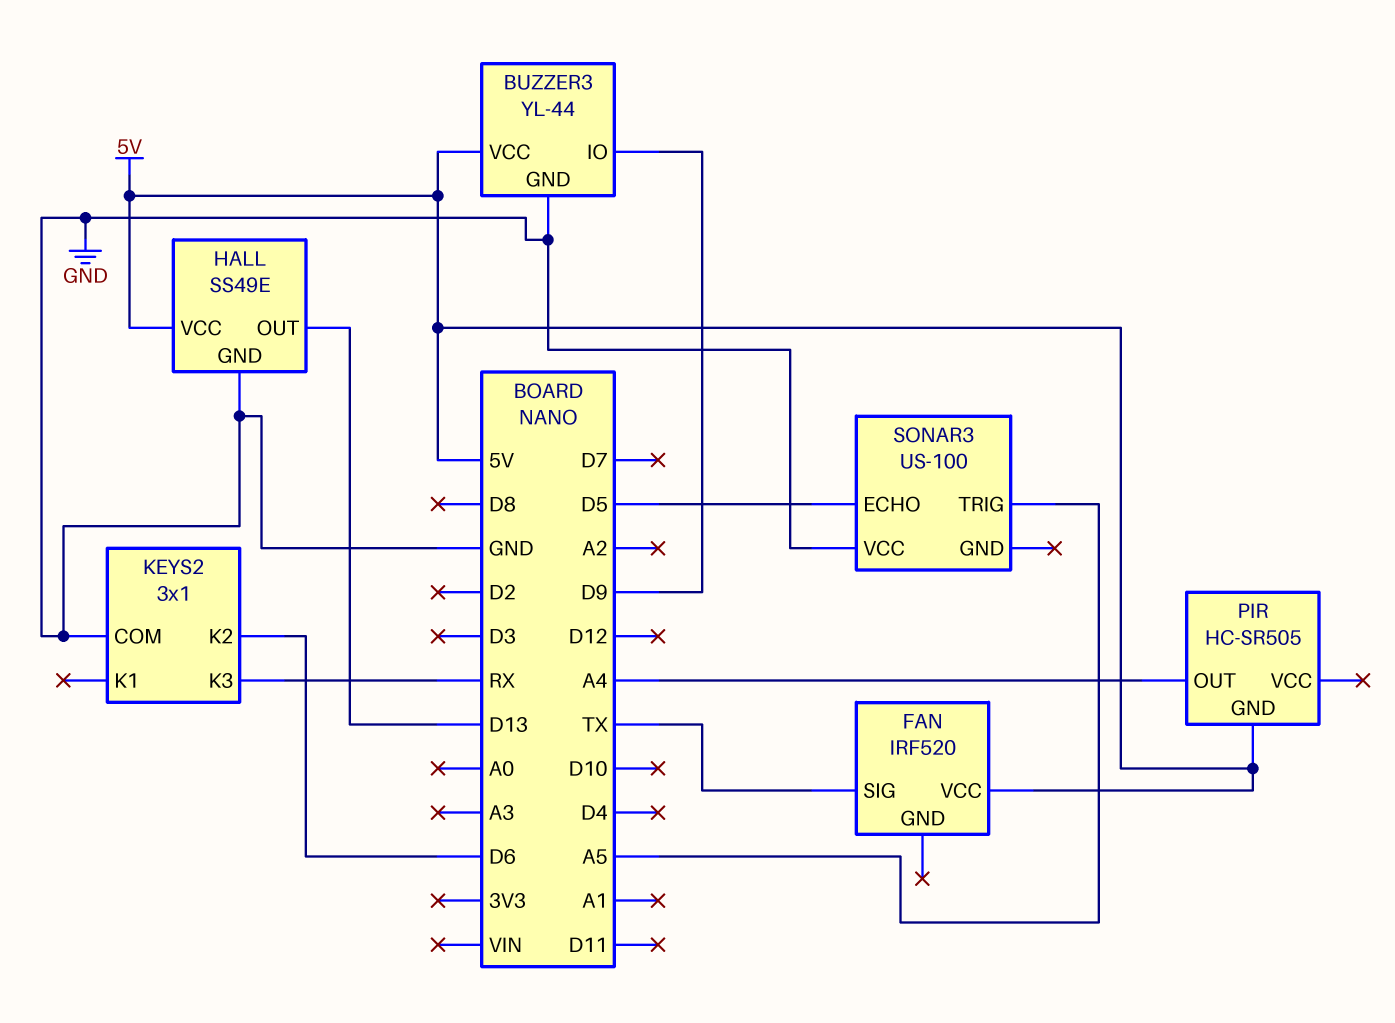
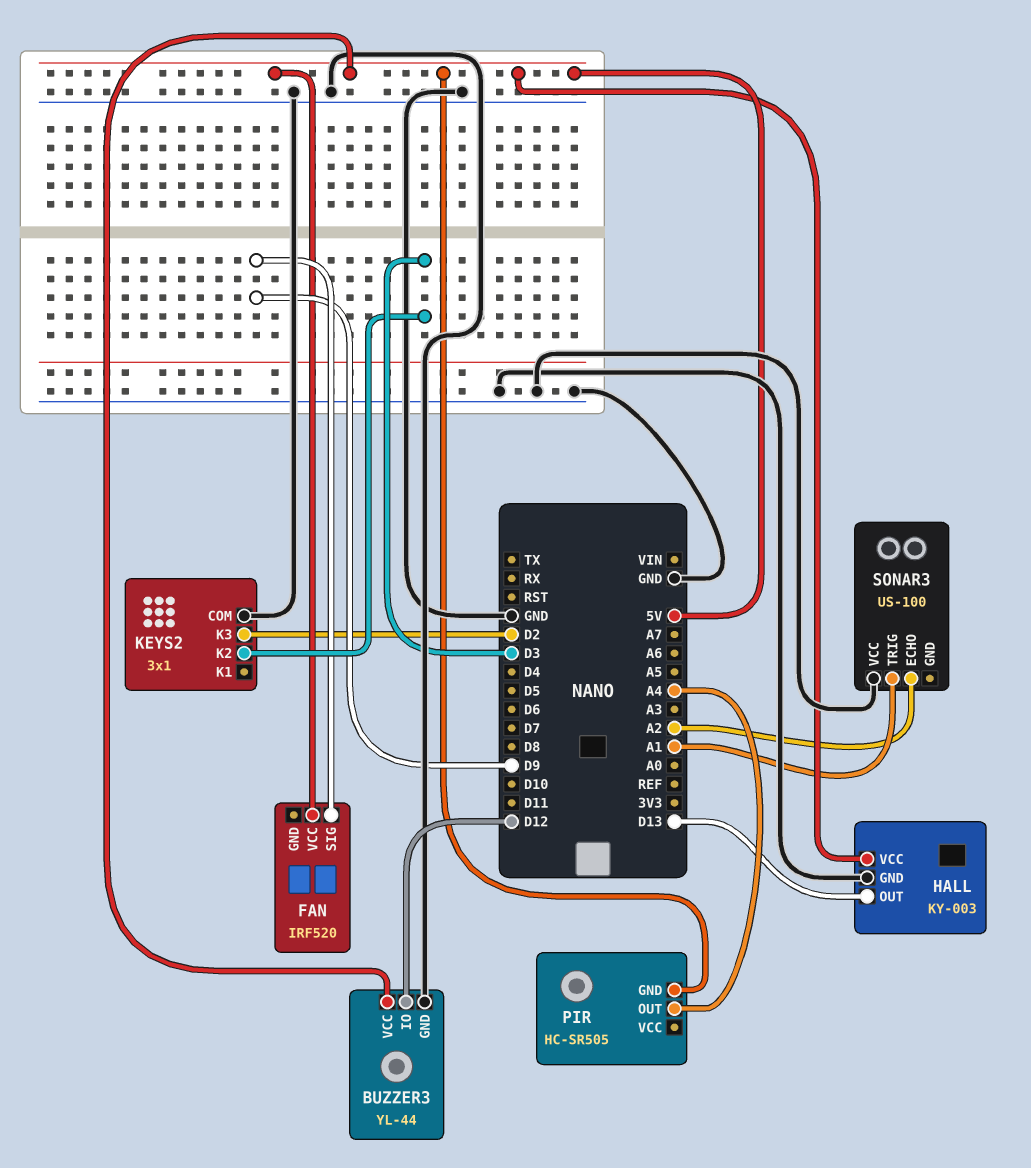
BUZZER3 pin IO: D9 -> D12
FAN pin SIG: TX -> D9
HALL: SS49E -> KY-003
KEYS2 pin K2: D6 -> D3
KEYS2 pin K3: RX -> D2
SONAR3 pin ECHO: D5 -> A2
SONAR3 pin TRIG: A5 -> A1

